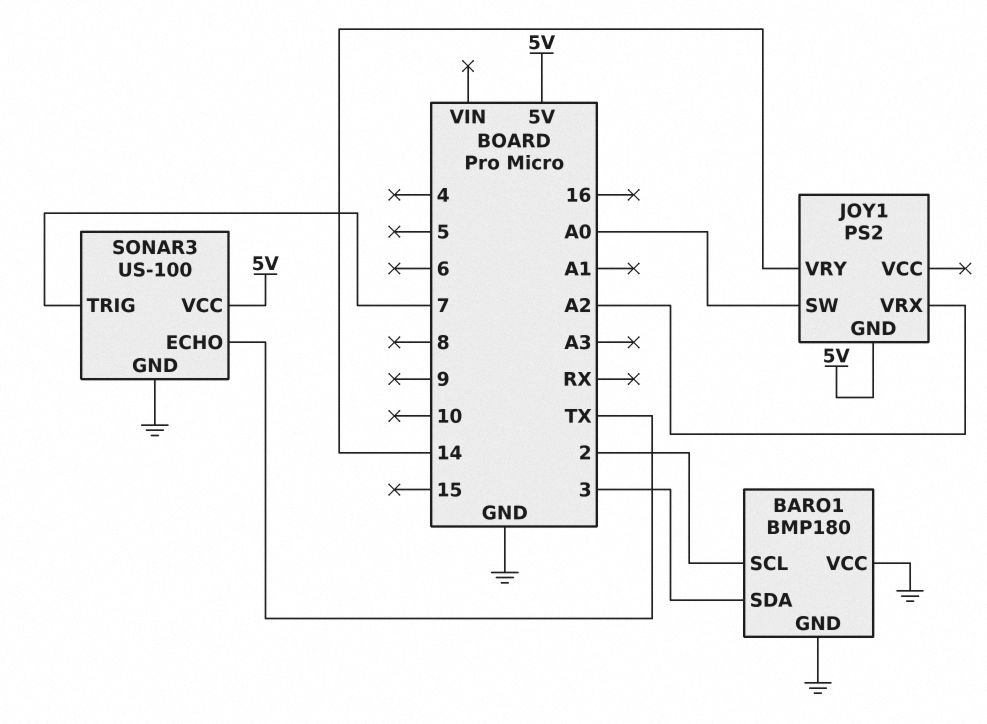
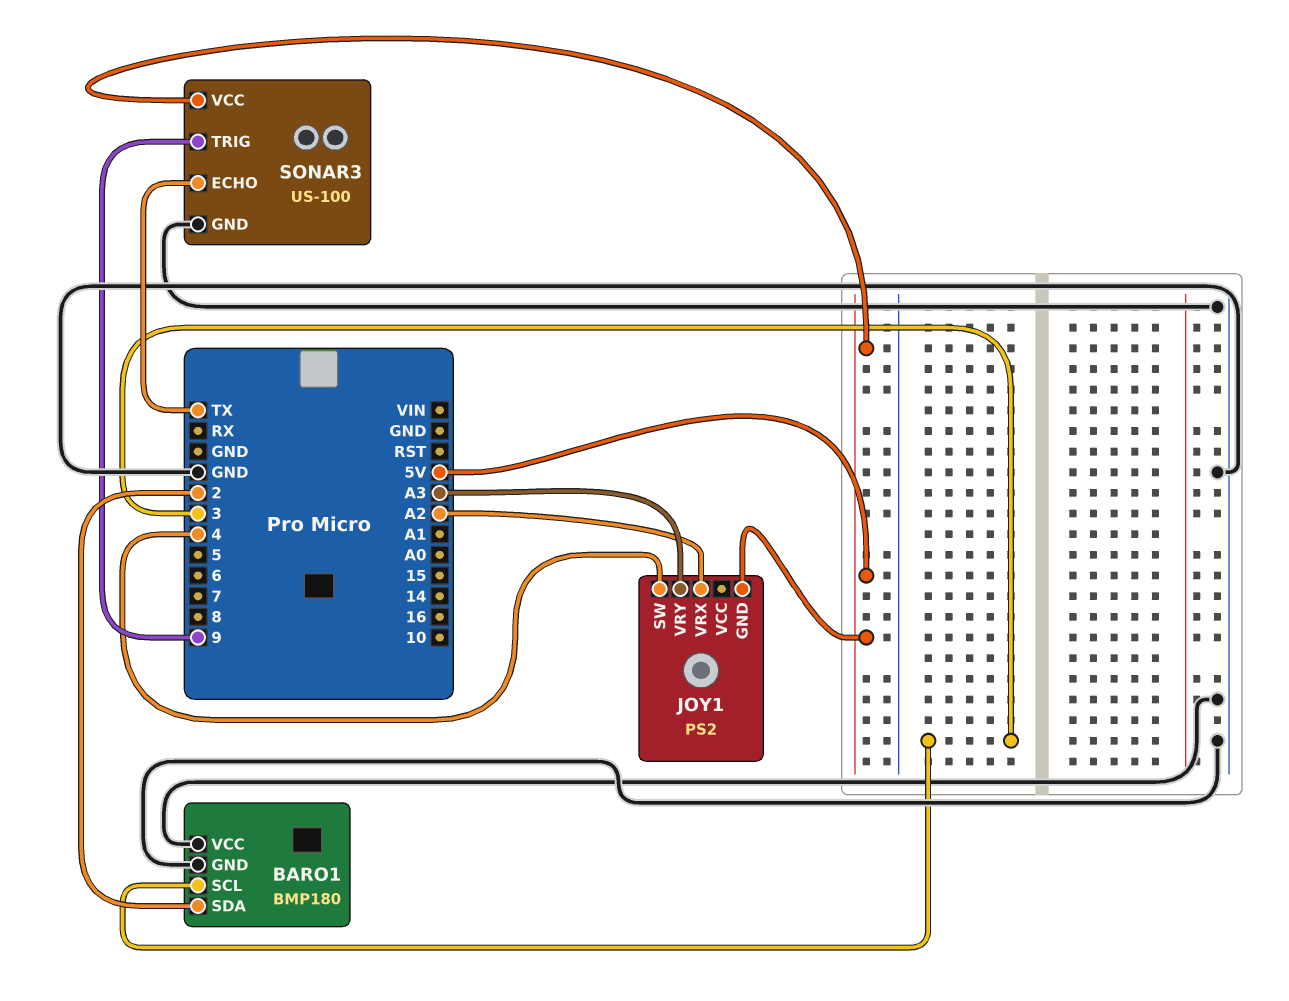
BARO1 pin SCL: 2 -> 3
BARO1 pin SDA: 3 -> 2
JOY1 pin SW: A0 -> 4
JOY1 pin VRY: 14 -> A3
SONAR3 pin TRIG: 7 -> 9

